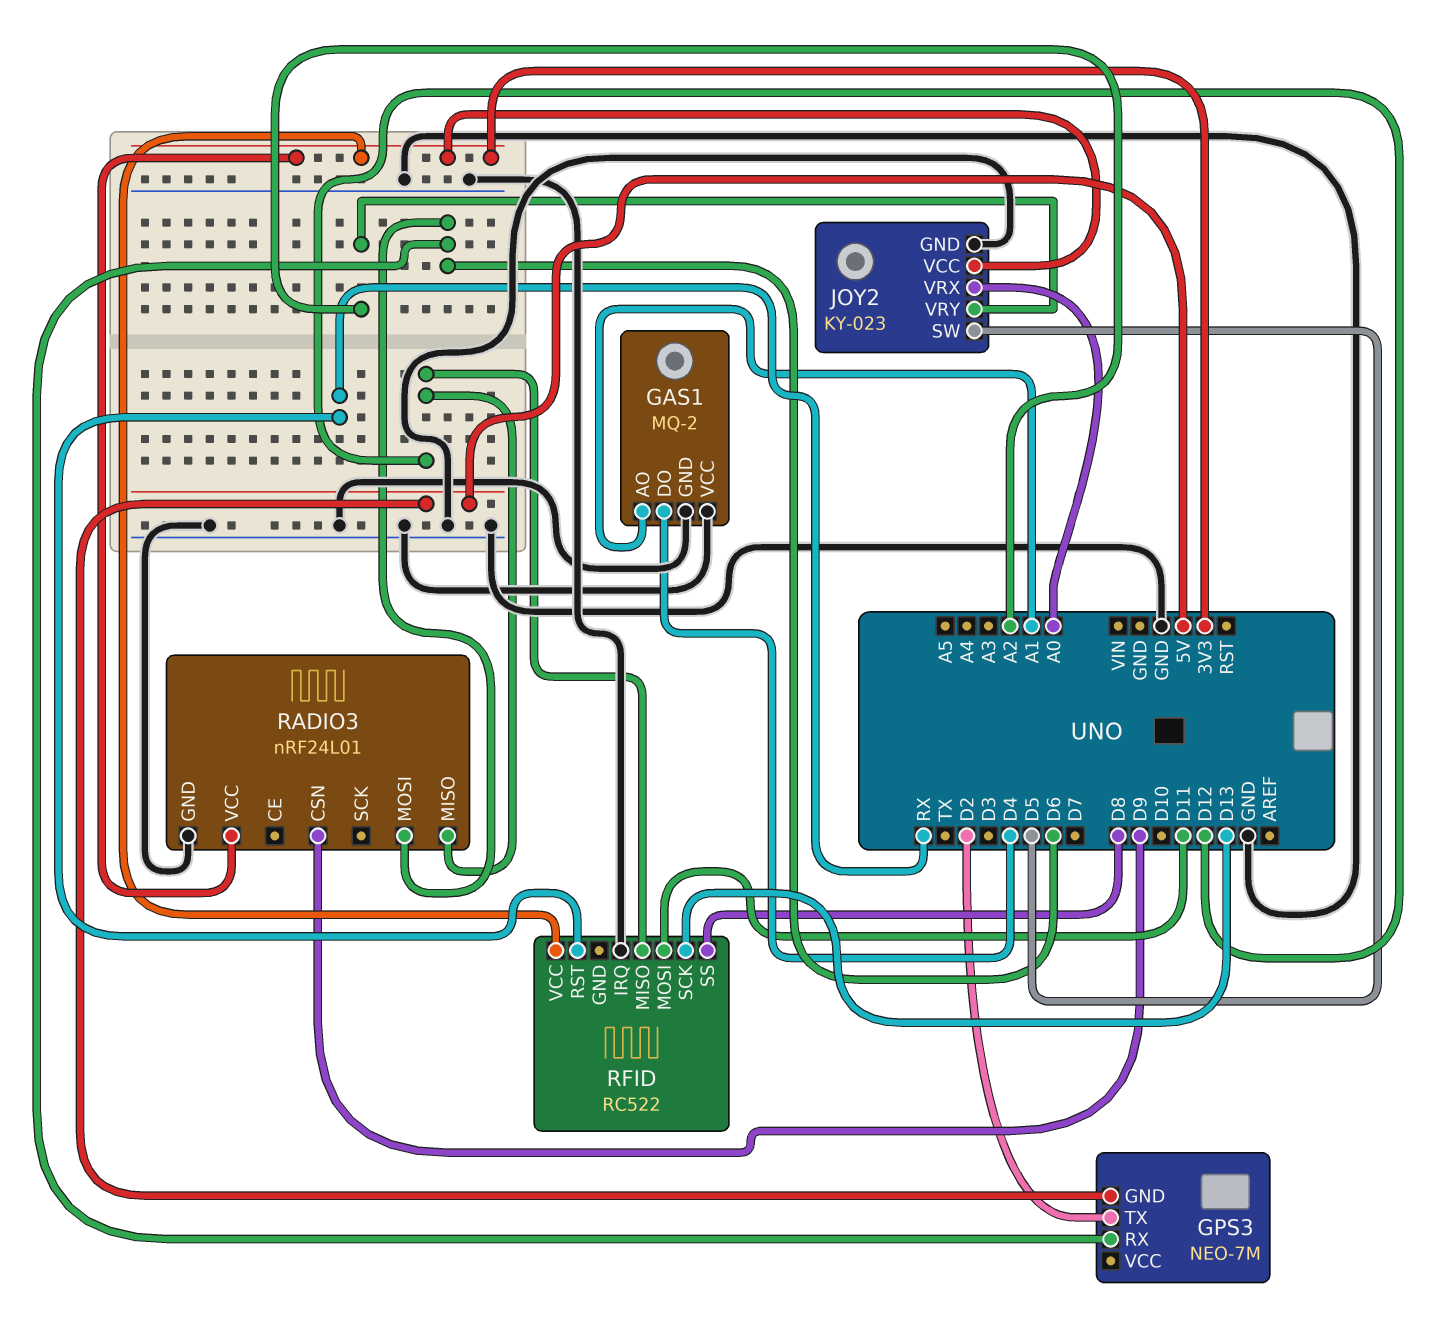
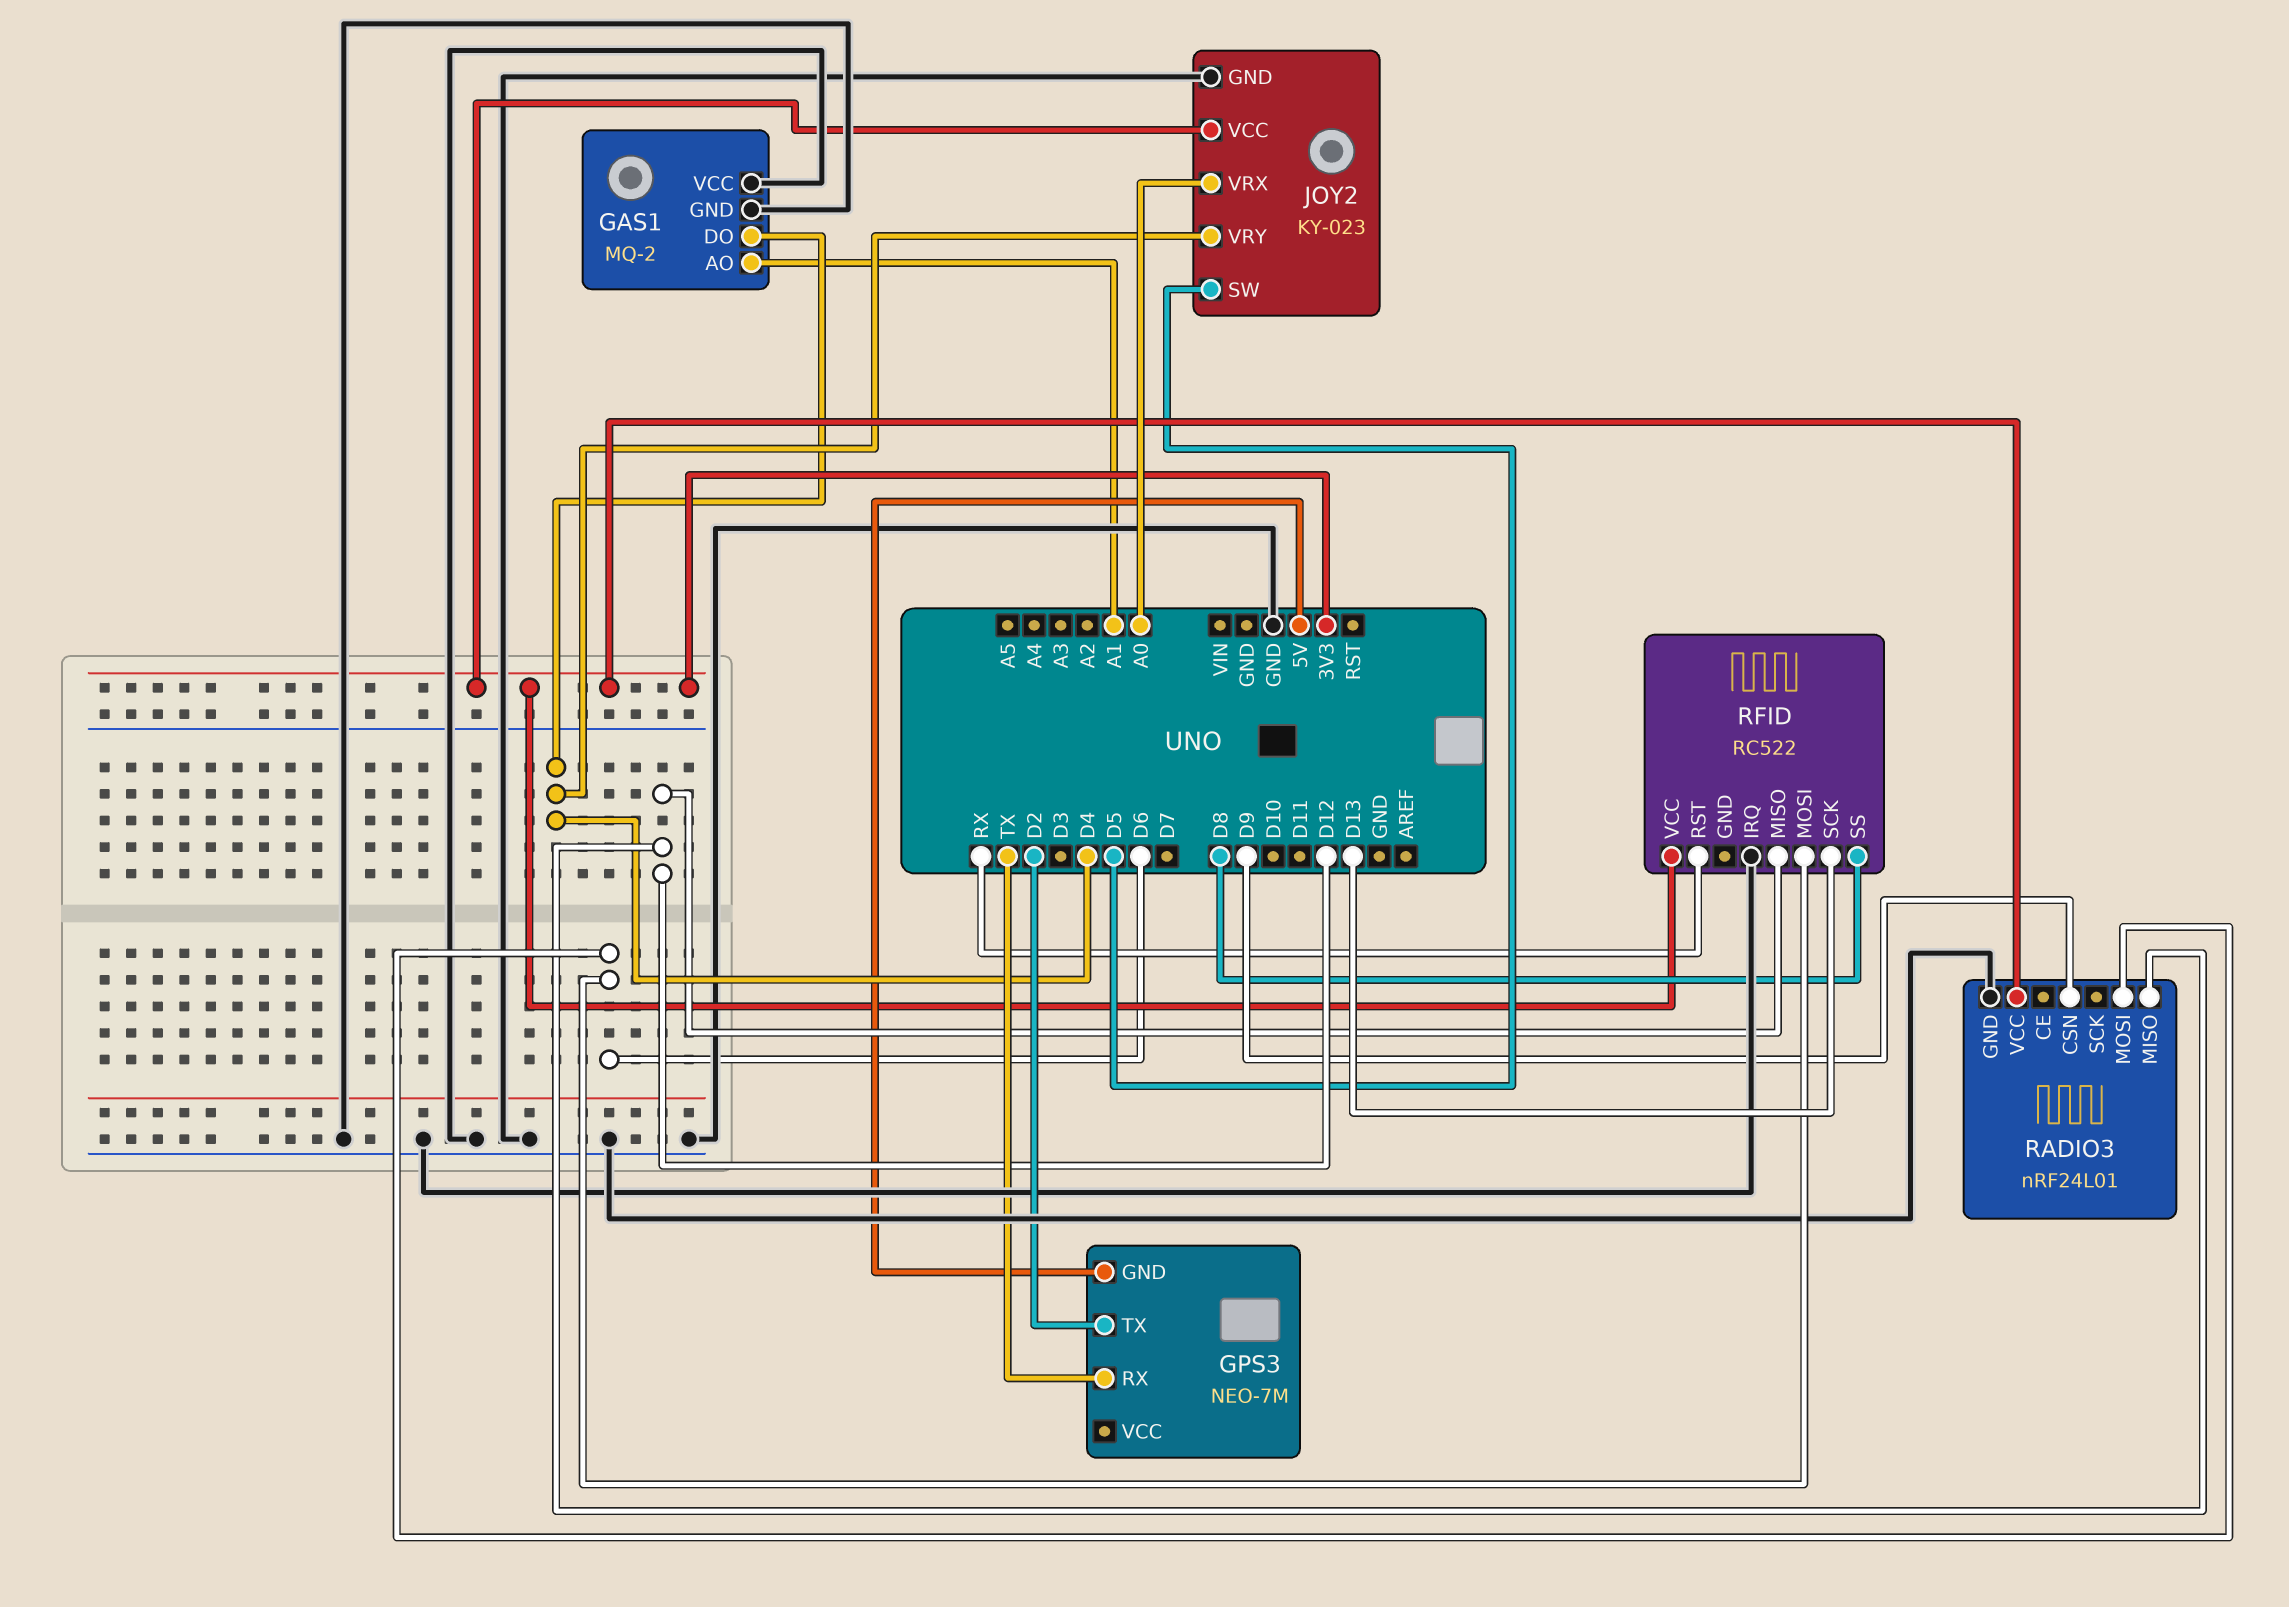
GPS3 pin RX: D6 -> TX
JOY2 pin VRY: A2 -> D4
RFID pin MOSI: D11 -> D6

